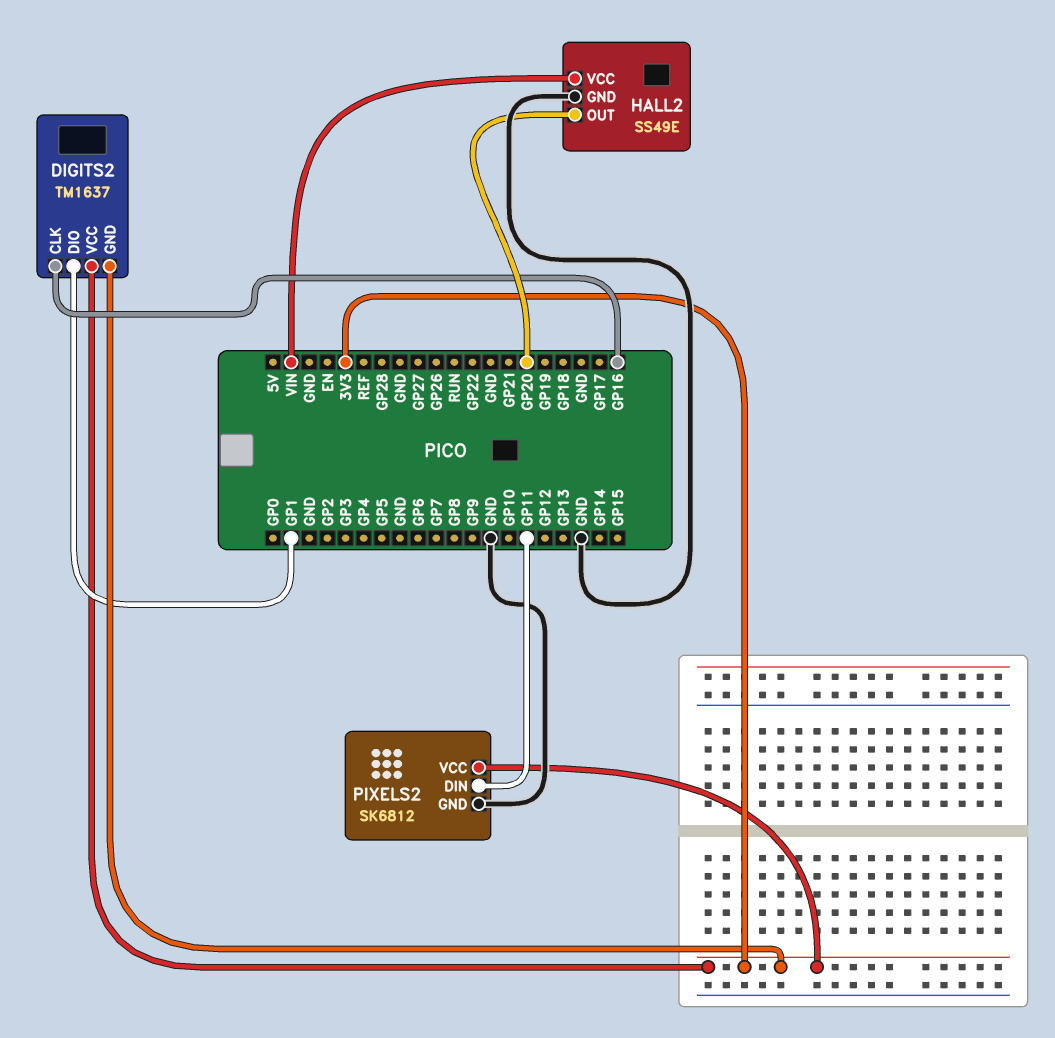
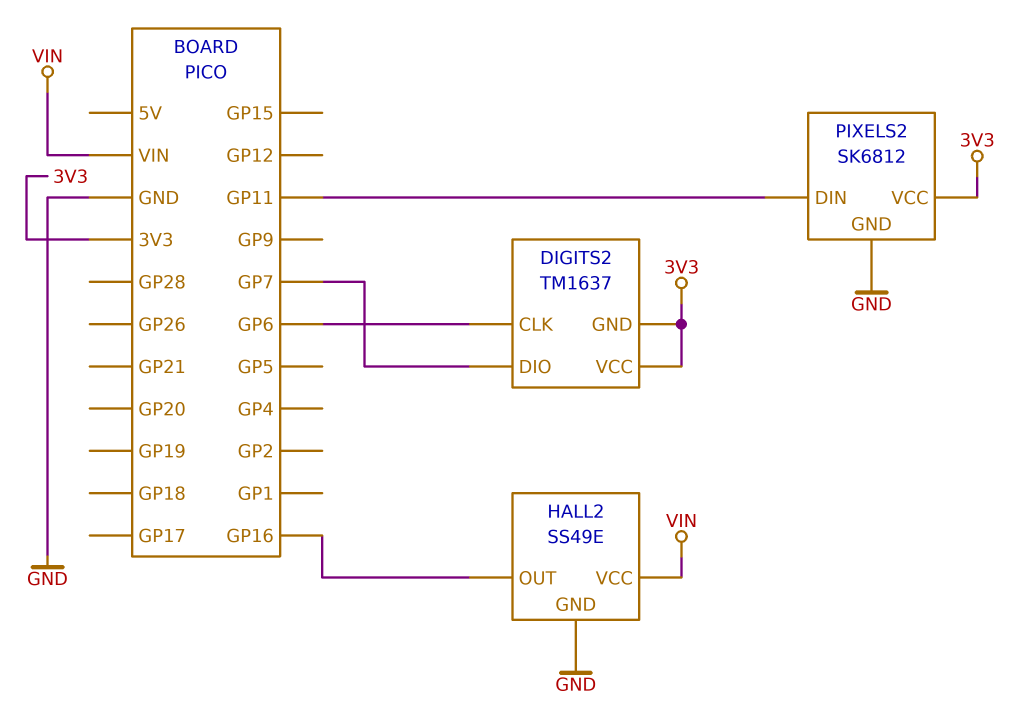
DIGITS2 pin CLK: GP16 -> GP6
DIGITS2 pin DIO: GP1 -> GP7
HALL2 pin OUT: GP20 -> GP16

